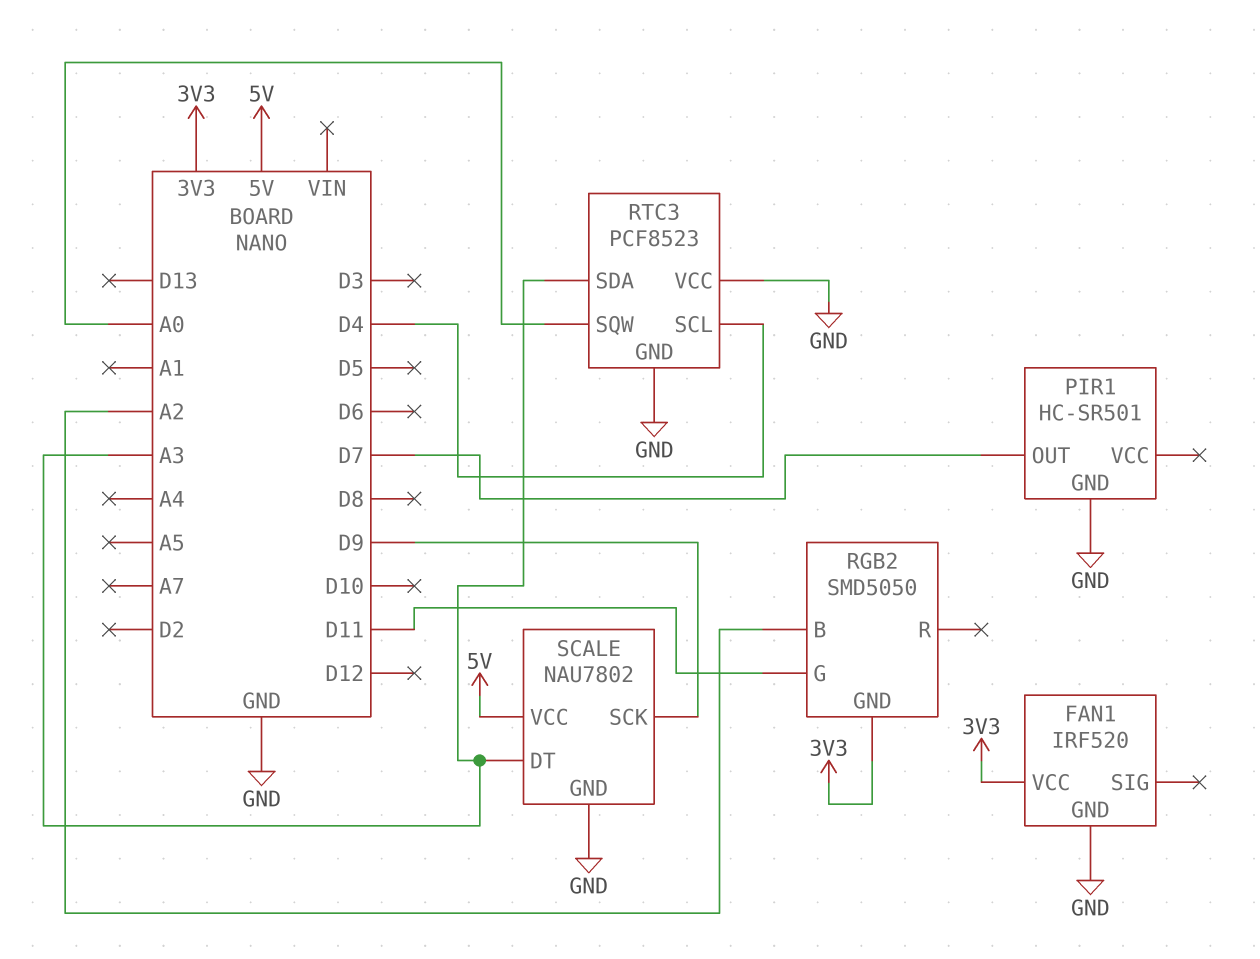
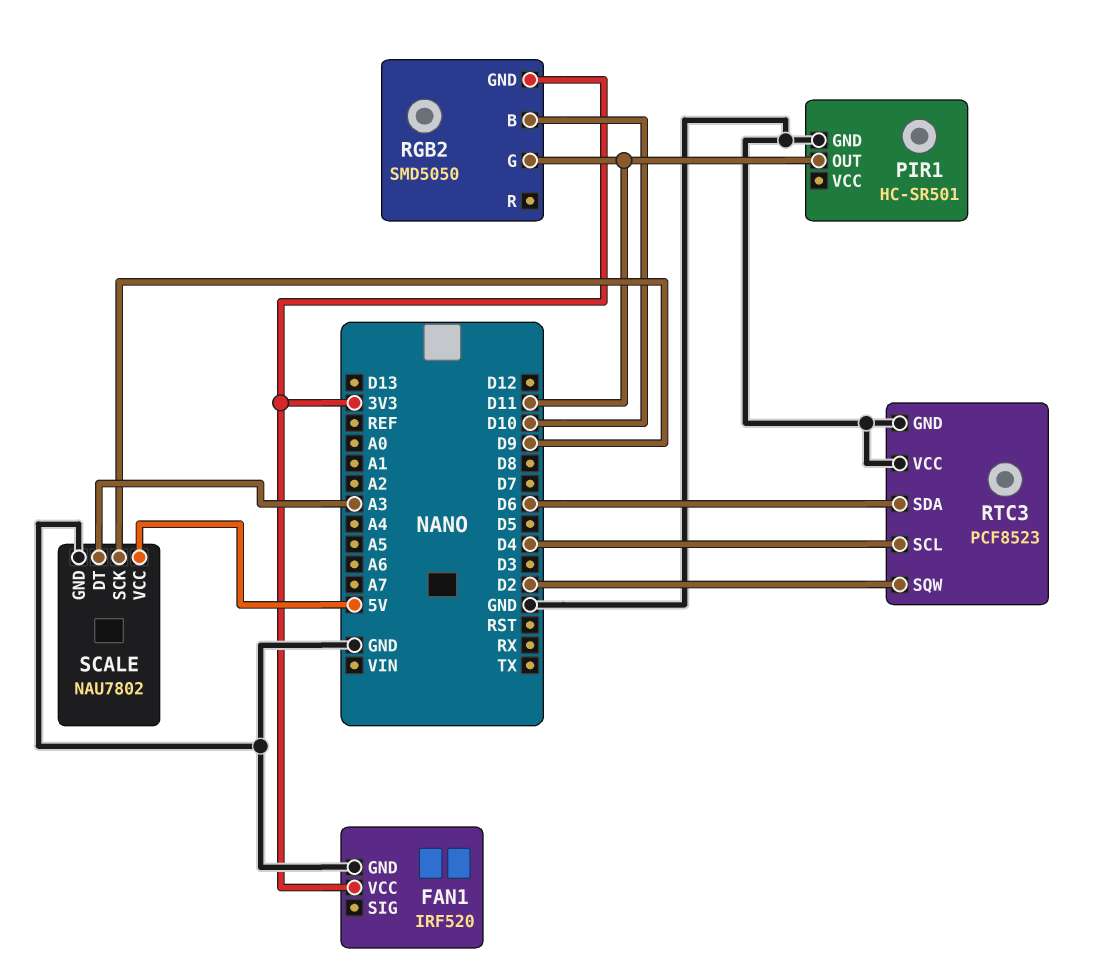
PIR1 pin OUT: D7 -> D11
RGB2 pin B: A2 -> D10
RTC3 pin SDA: A3 -> D6
RTC3 pin SQW: A0 -> D2

